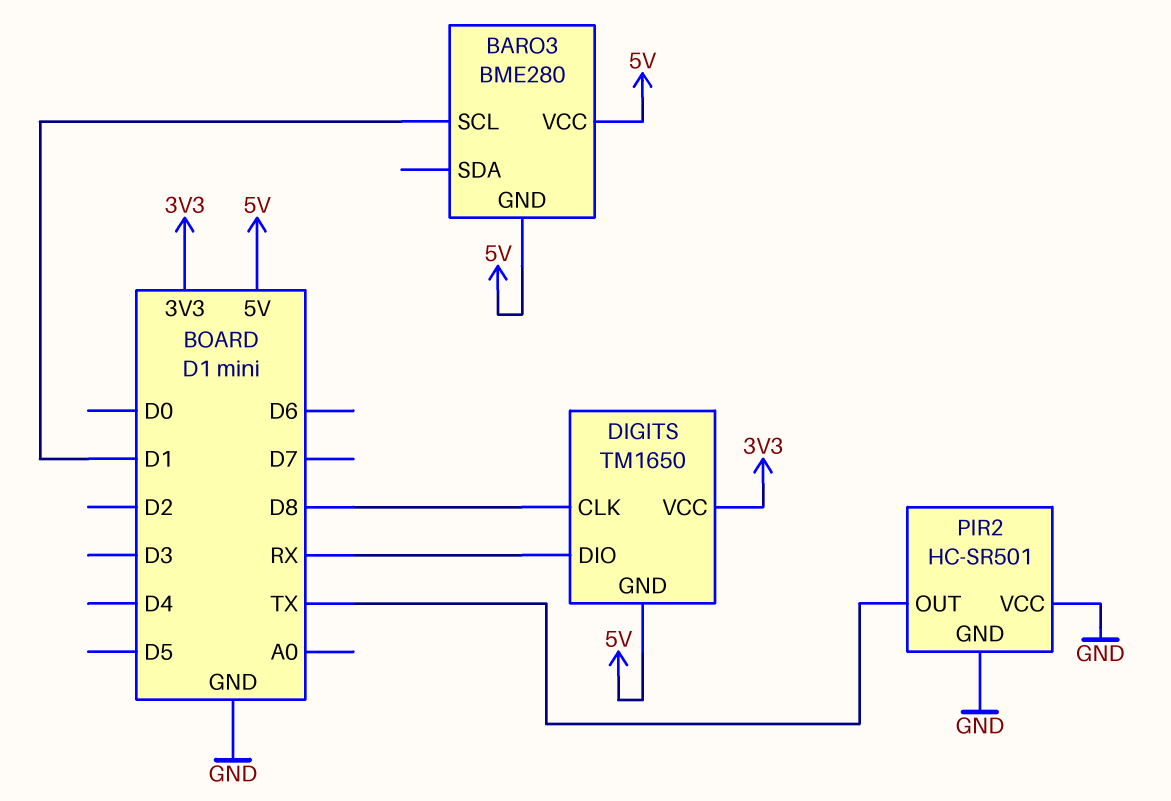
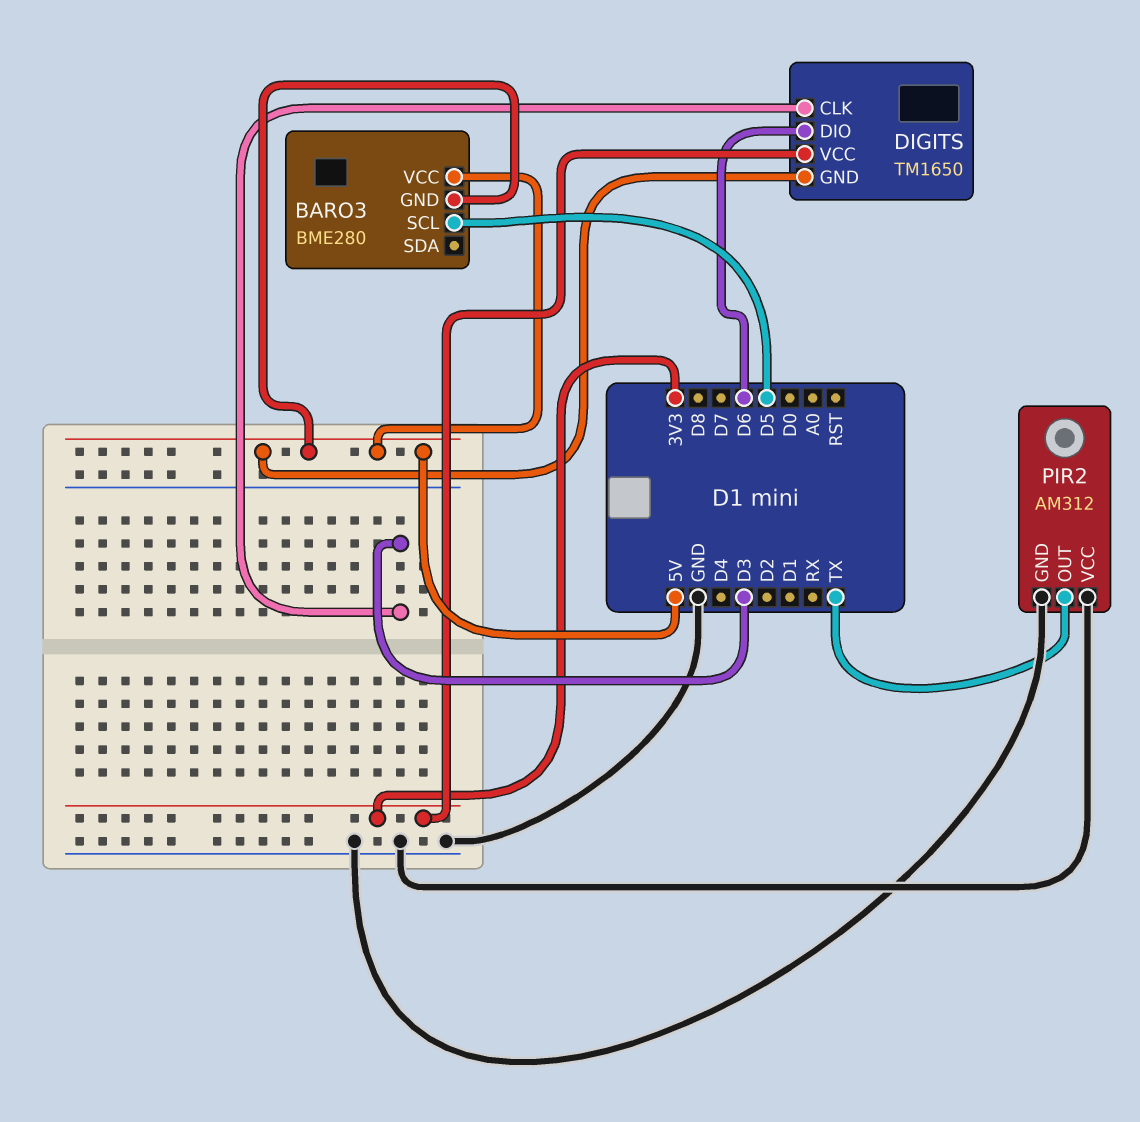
BARO3 pin SCL: D1 -> D5
DIGITS pin CLK: D8 -> D3
DIGITS pin DIO: RX -> D6
PIR2: HC-SR501 -> AM312

